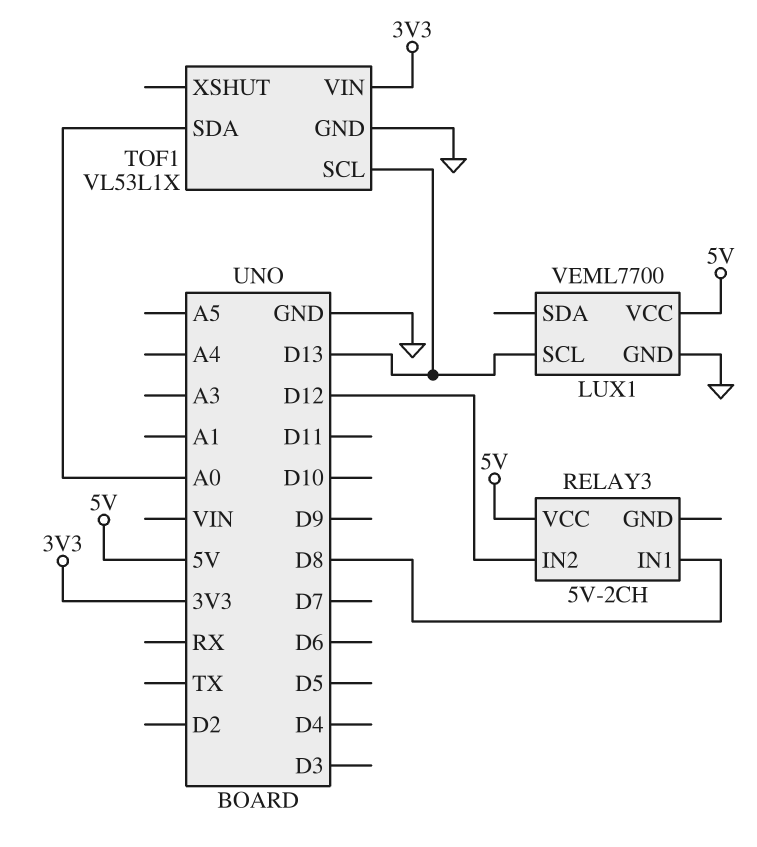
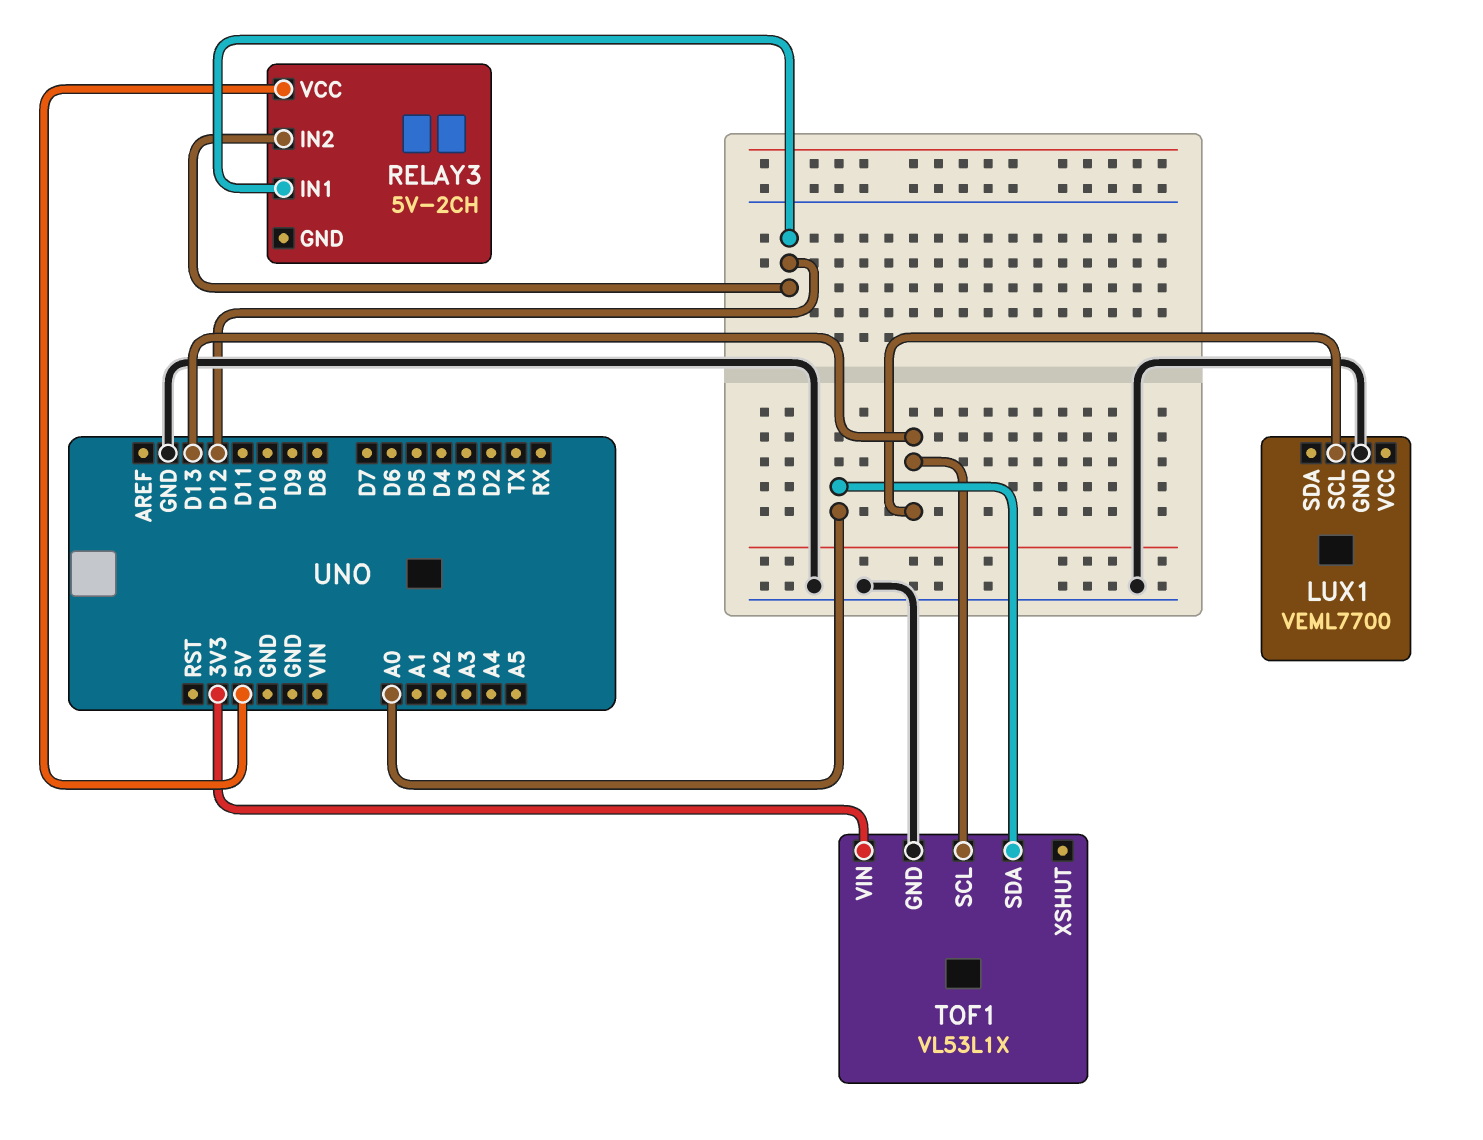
LUX1 pin VCC: 5V -> none
RELAY3 pin IN1: D8 -> D12

